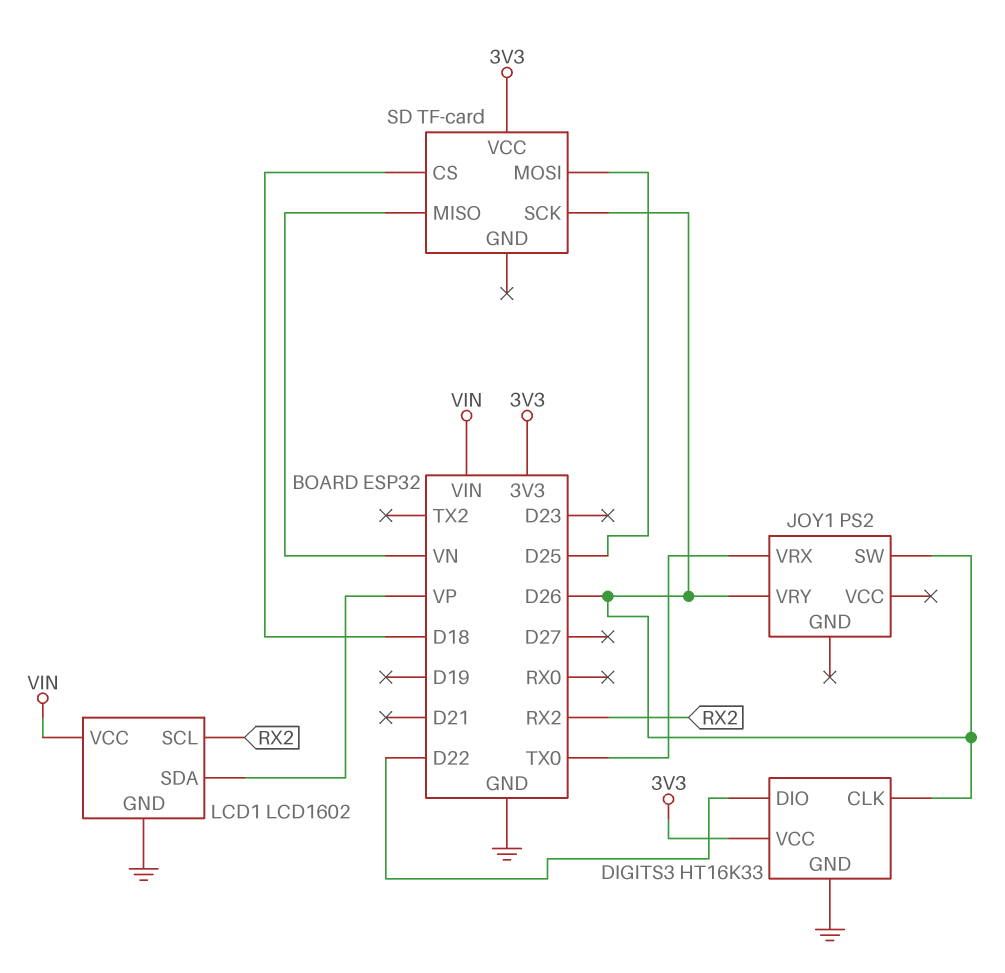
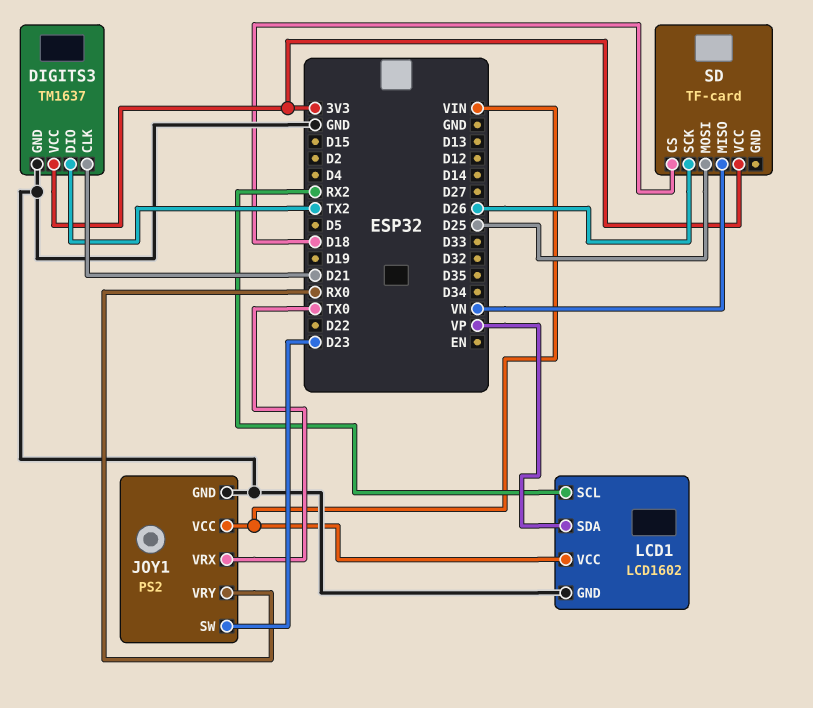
DIGITS3: HT16K33 -> TM1637
DIGITS3 pin CLK: D26 -> D21
DIGITS3 pin DIO: D22 -> TX2
JOY1 pin GND: none -> GND
JOY1 pin SW: D26 -> D23
JOY1 pin VCC: none -> VIN
JOY1 pin VRY: D26 -> RX0

